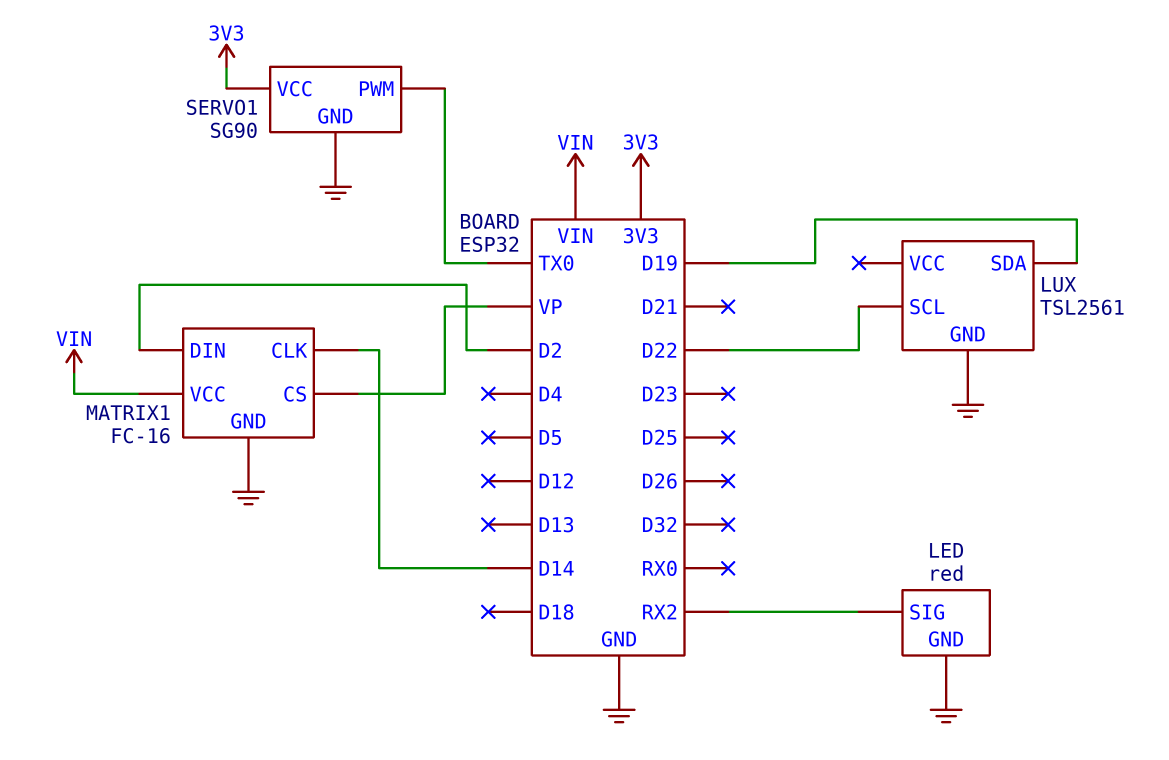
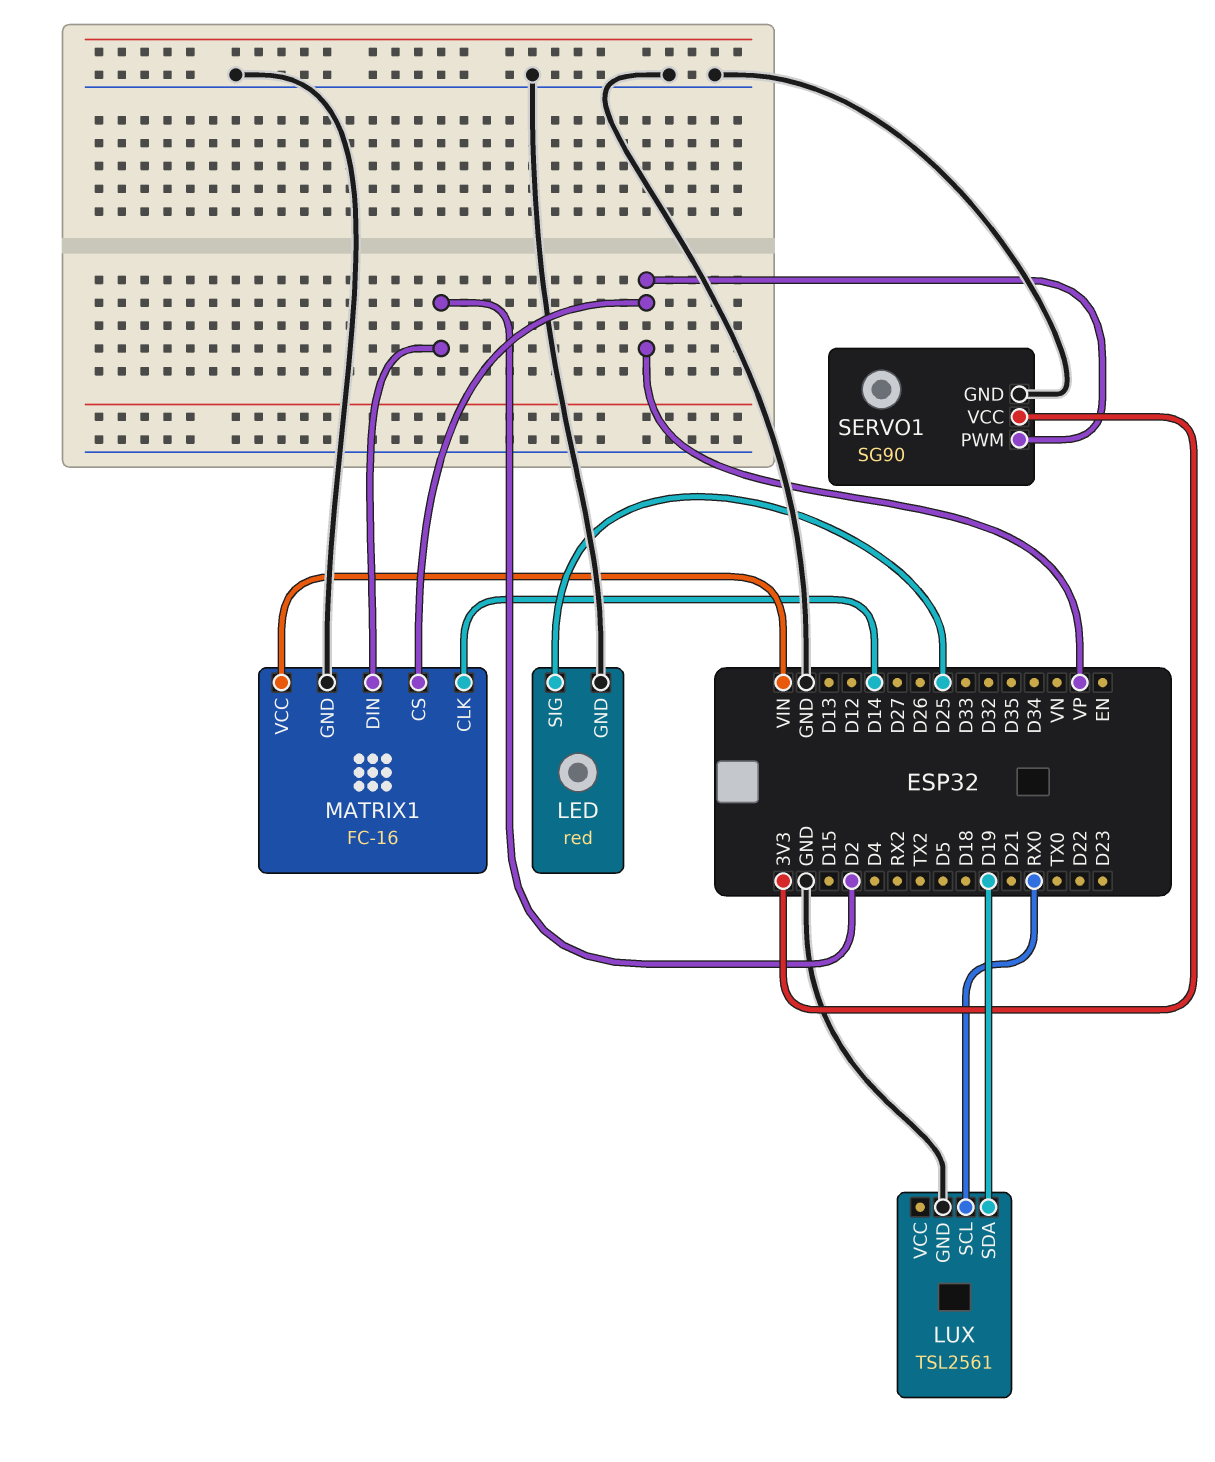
LED pin SIG: RX2 -> D25
LUX pin SCL: D22 -> RX0
SERVO1 pin PWM: TX0 -> VP

